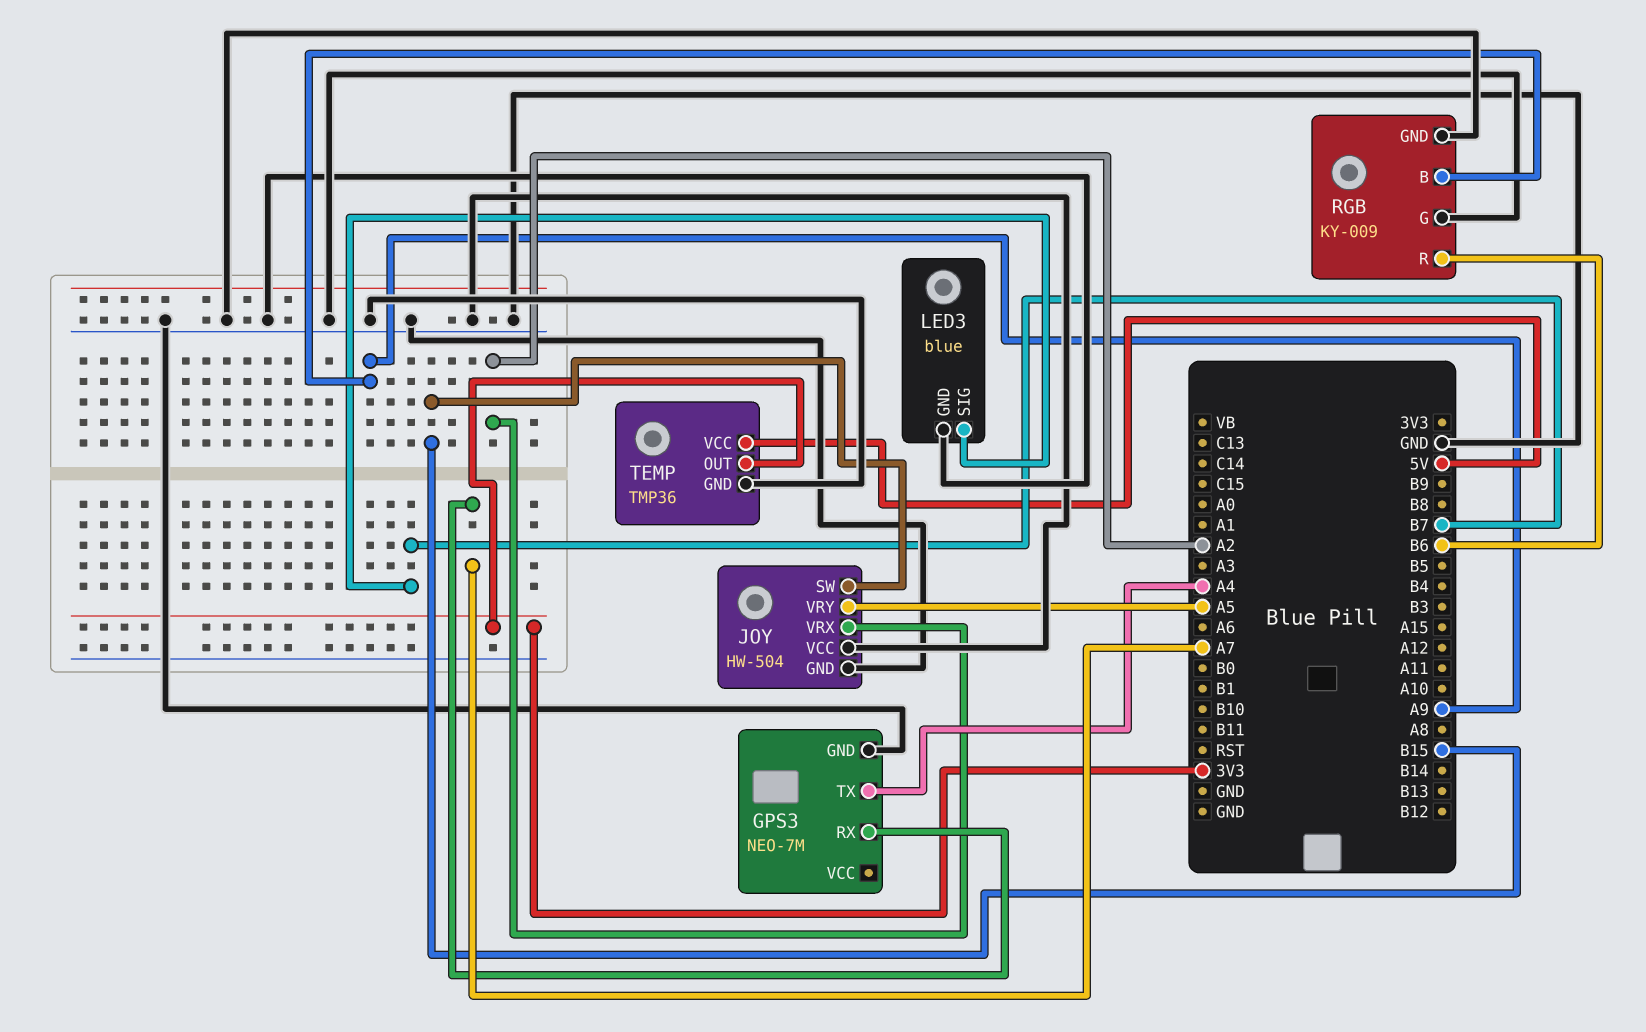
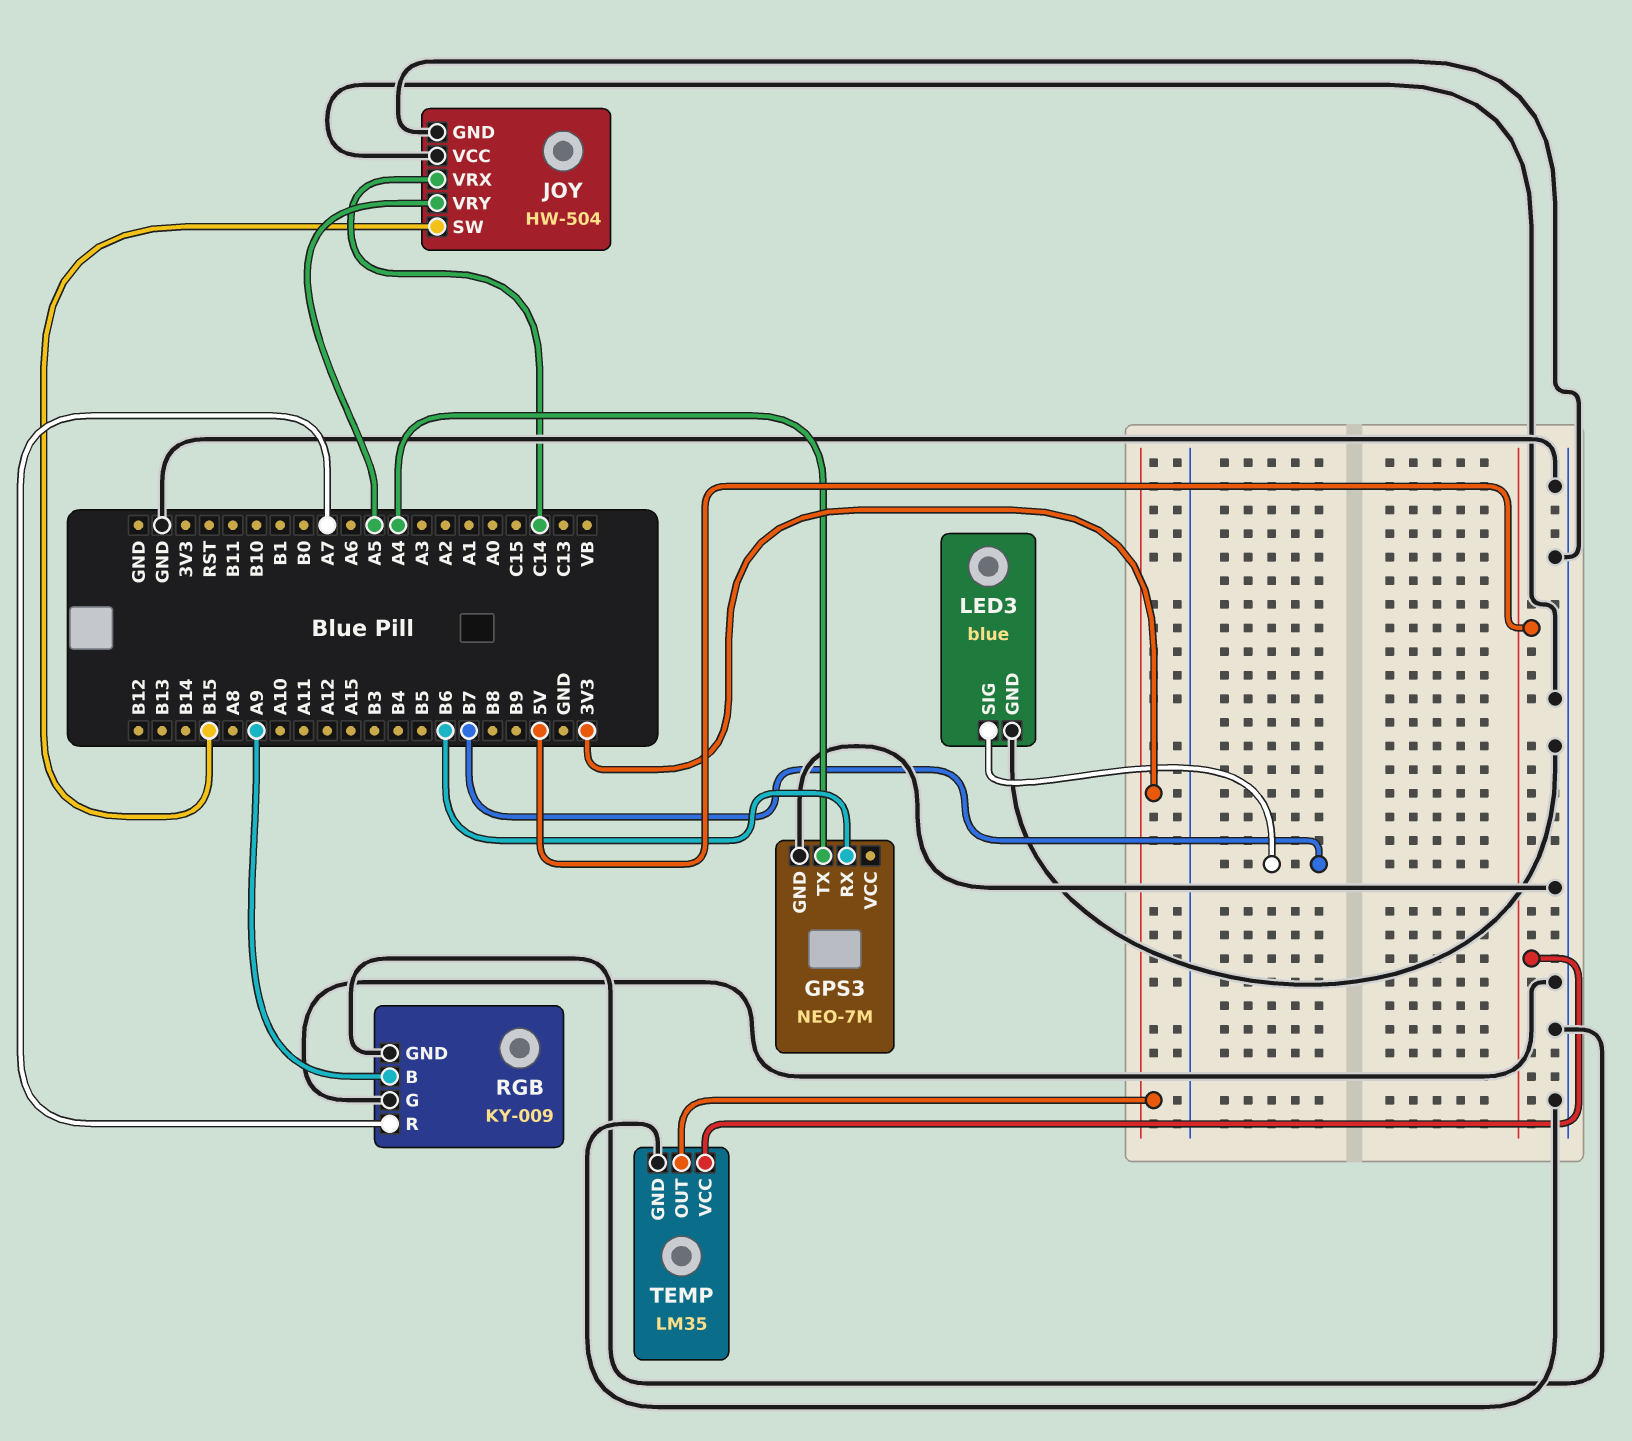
GPS3 pin RX: A7 -> B6
JOY pin VRX: A2 -> C14
RGB pin R: B6 -> A7
TEMP: TMP36 -> LM35

